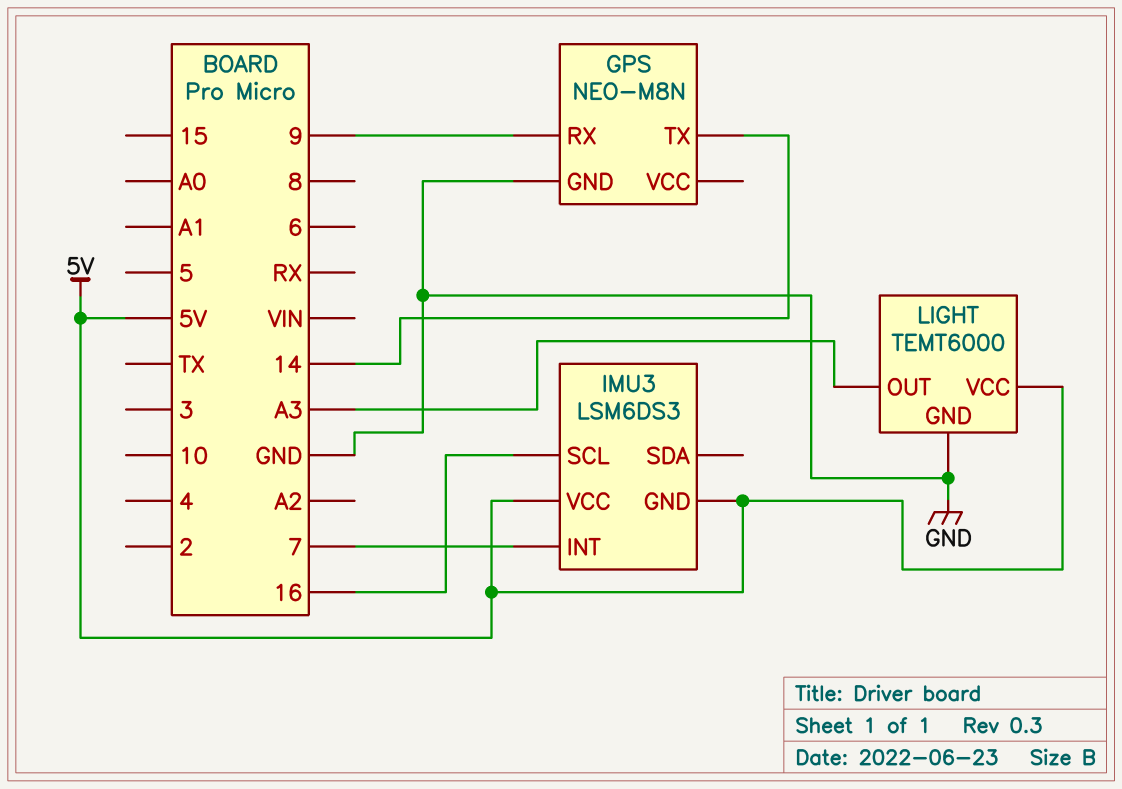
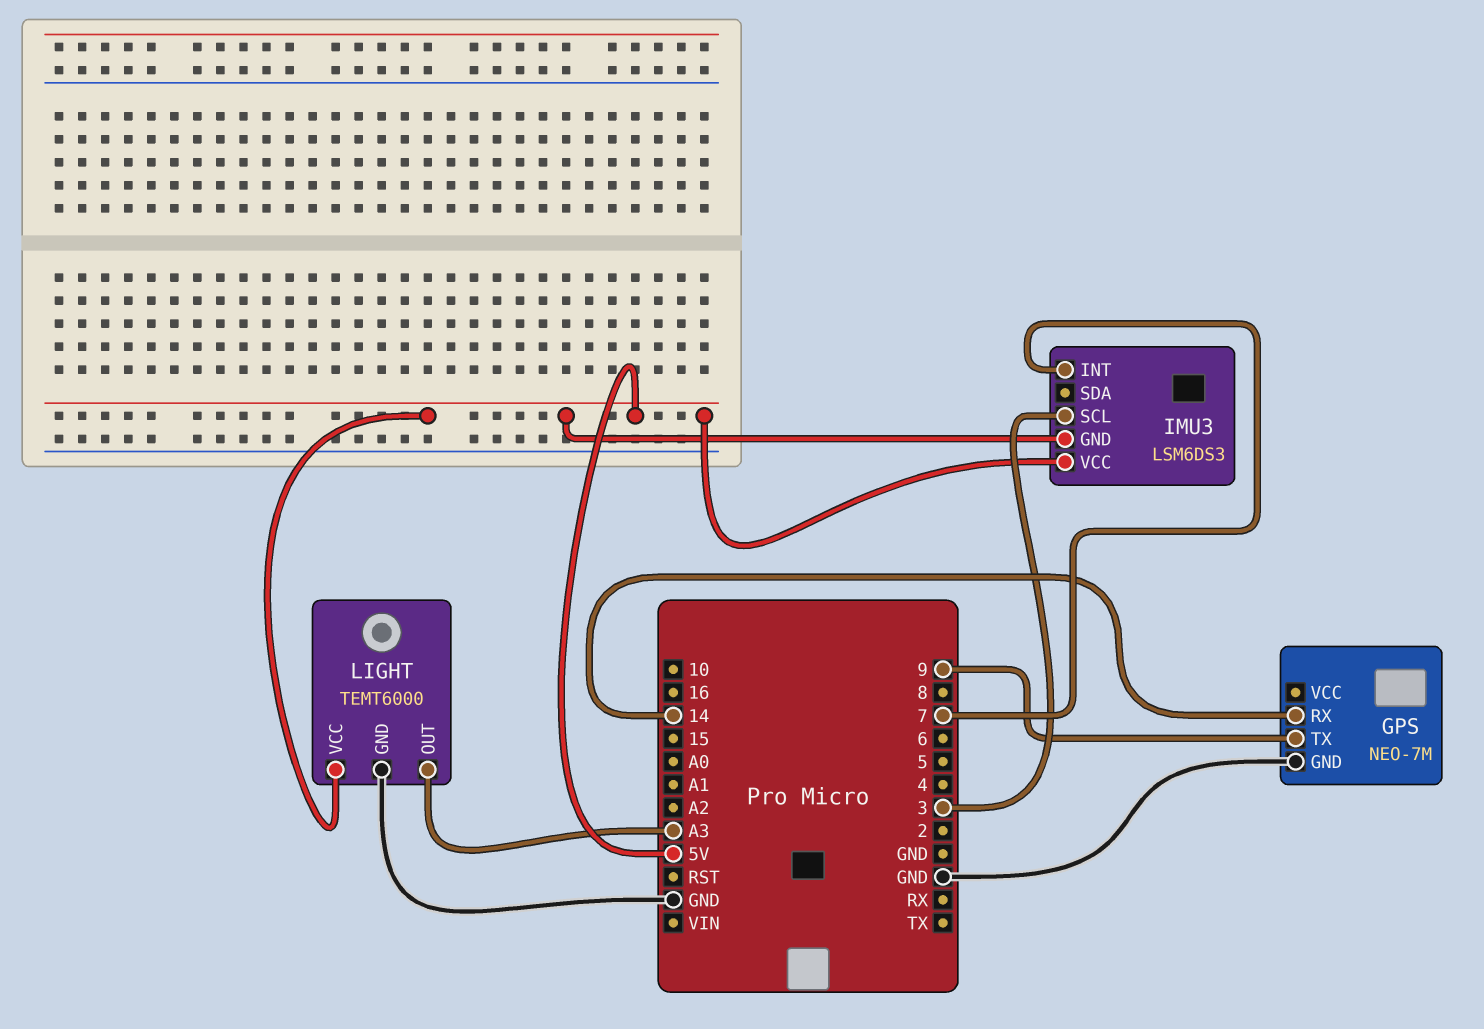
GPS: NEO-M8N -> NEO-7M
GPS pin RX: 9 -> 14
GPS pin TX: 14 -> 9
IMU3 pin SCL: 16 -> 3

